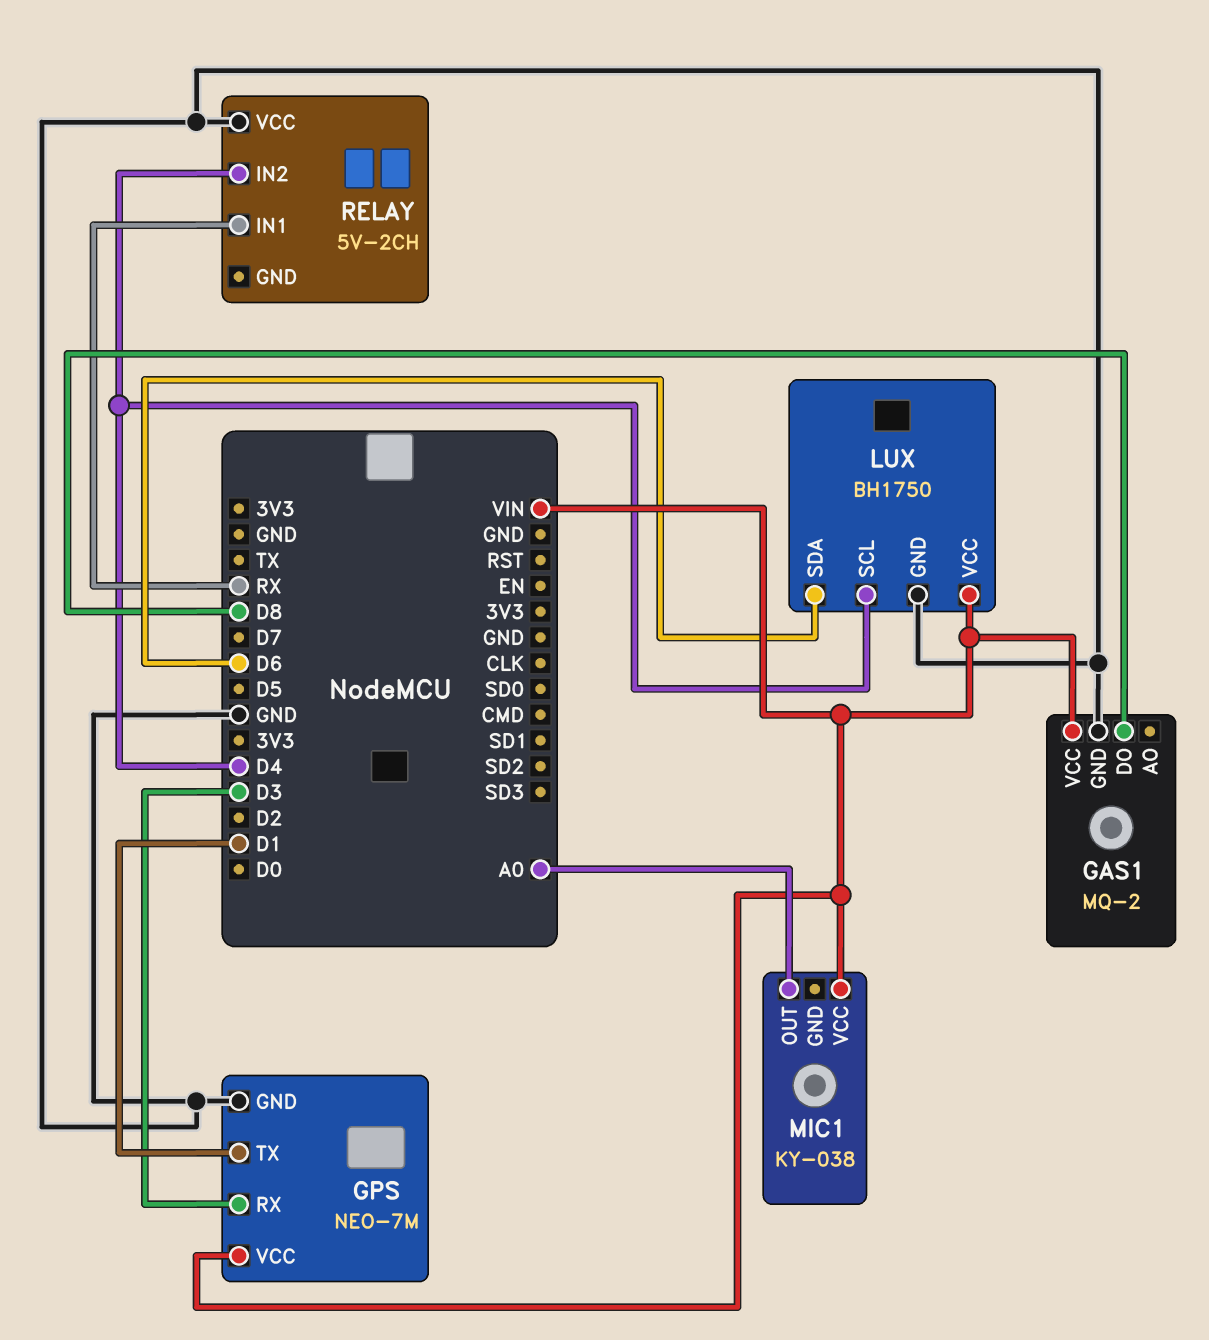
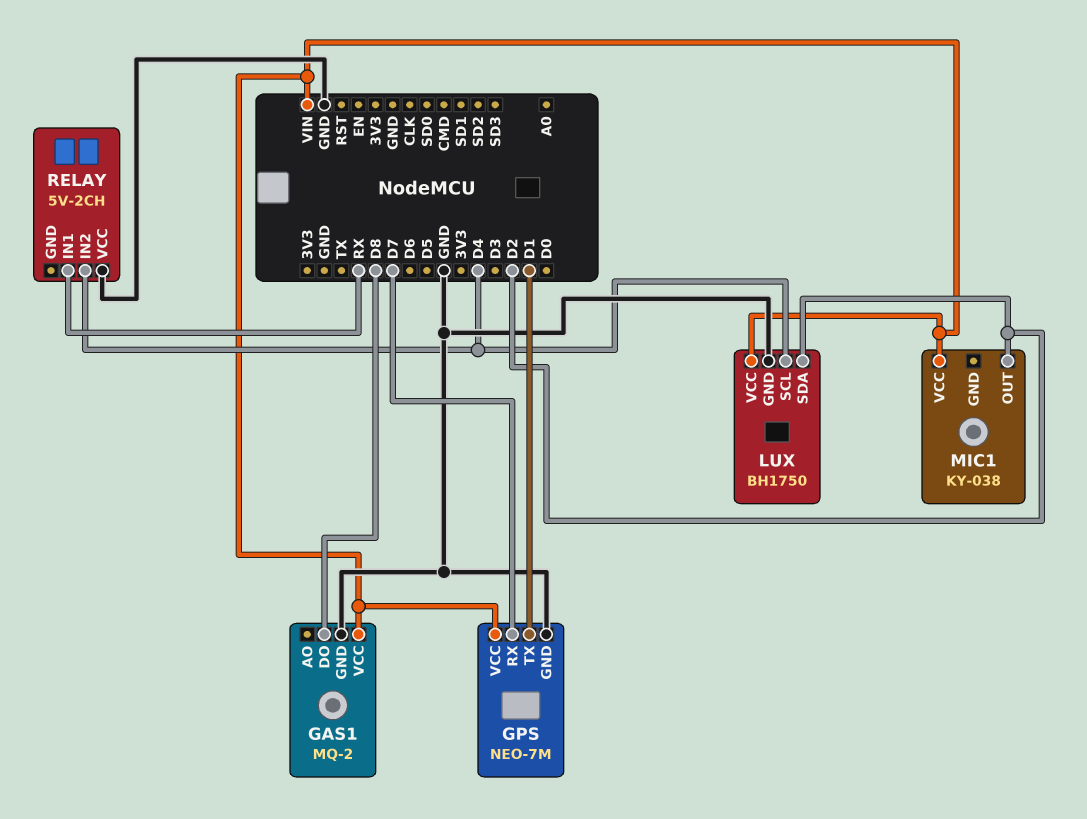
GPS pin RX: D3 -> D7
LUX pin SDA: D6 -> D2
MIC1 pin OUT: A0 -> D2

